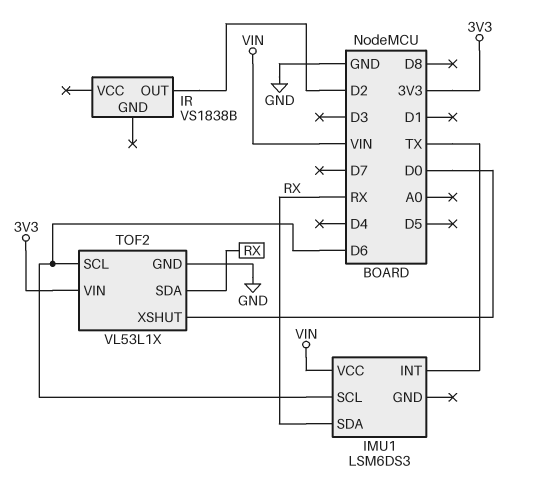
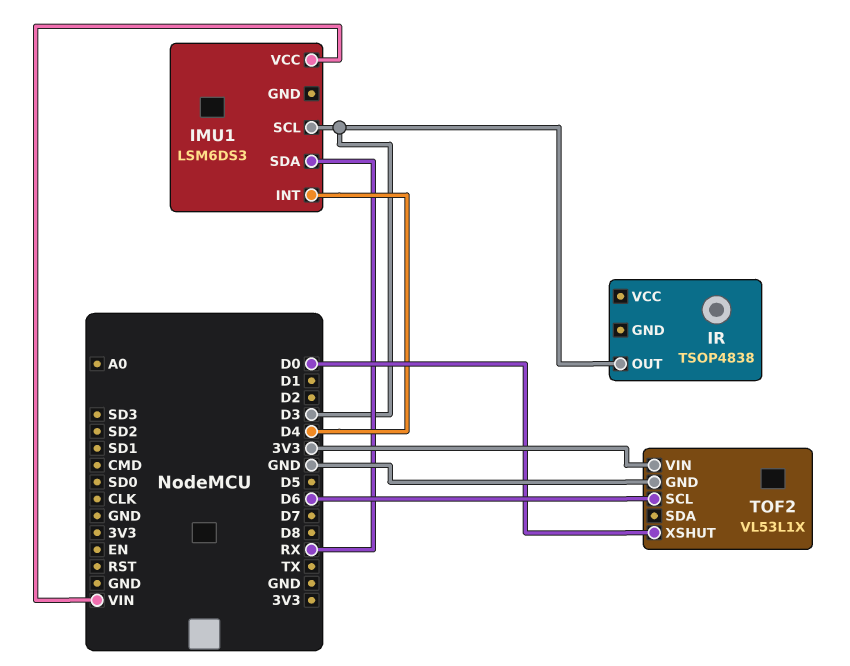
IMU1 pin INT: TX -> D4
IMU1 pin SCL: D6 -> D3
IR: VS1838B -> TSOP4838
IR pin OUT: D2 -> D3
TOF2 pin SDA: RX -> none

